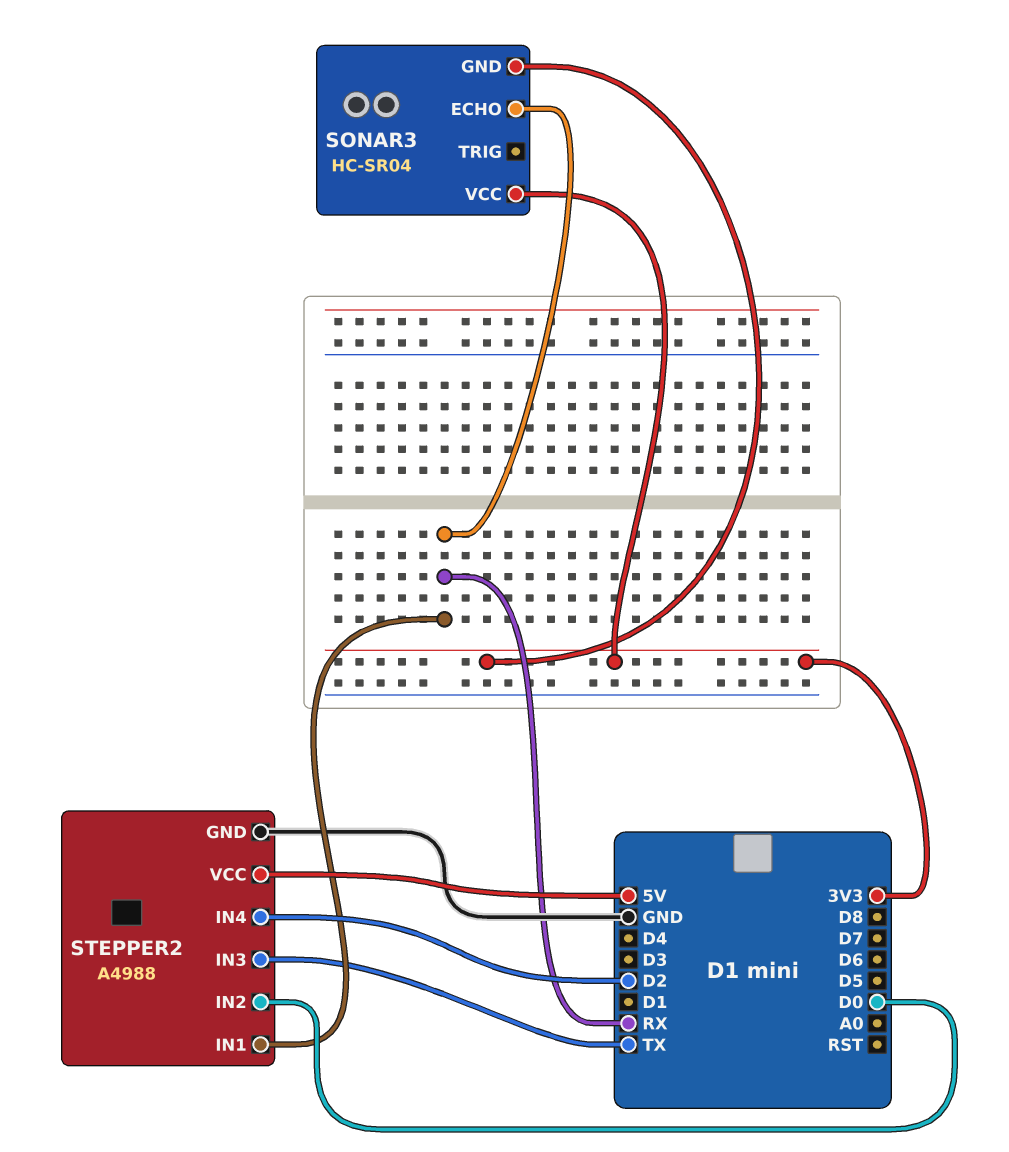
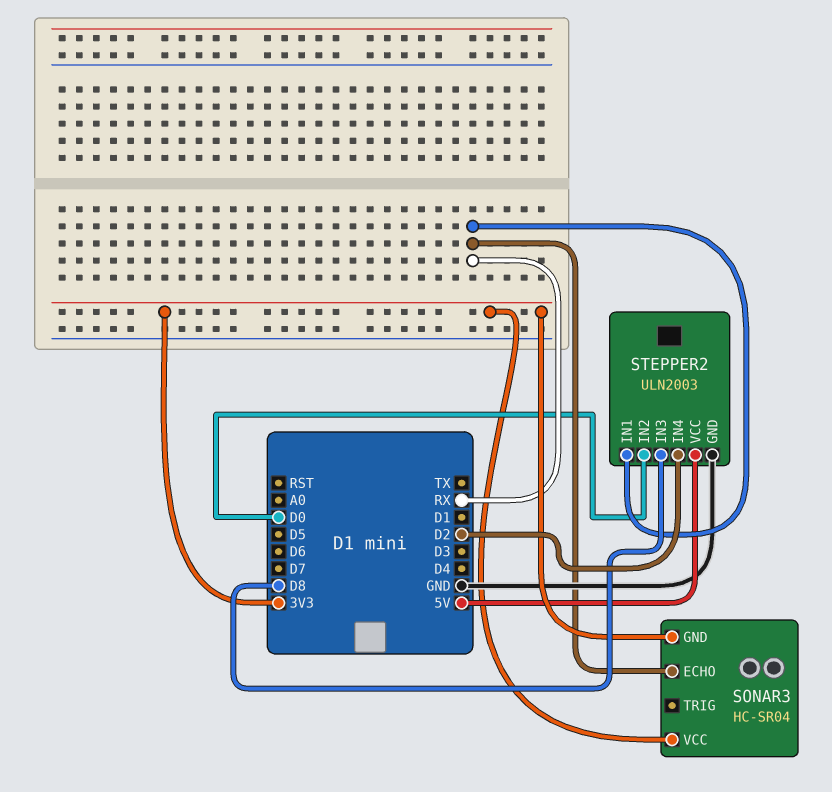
STEPPER2: A4988 -> ULN2003
STEPPER2 pin IN3: TX -> D8

